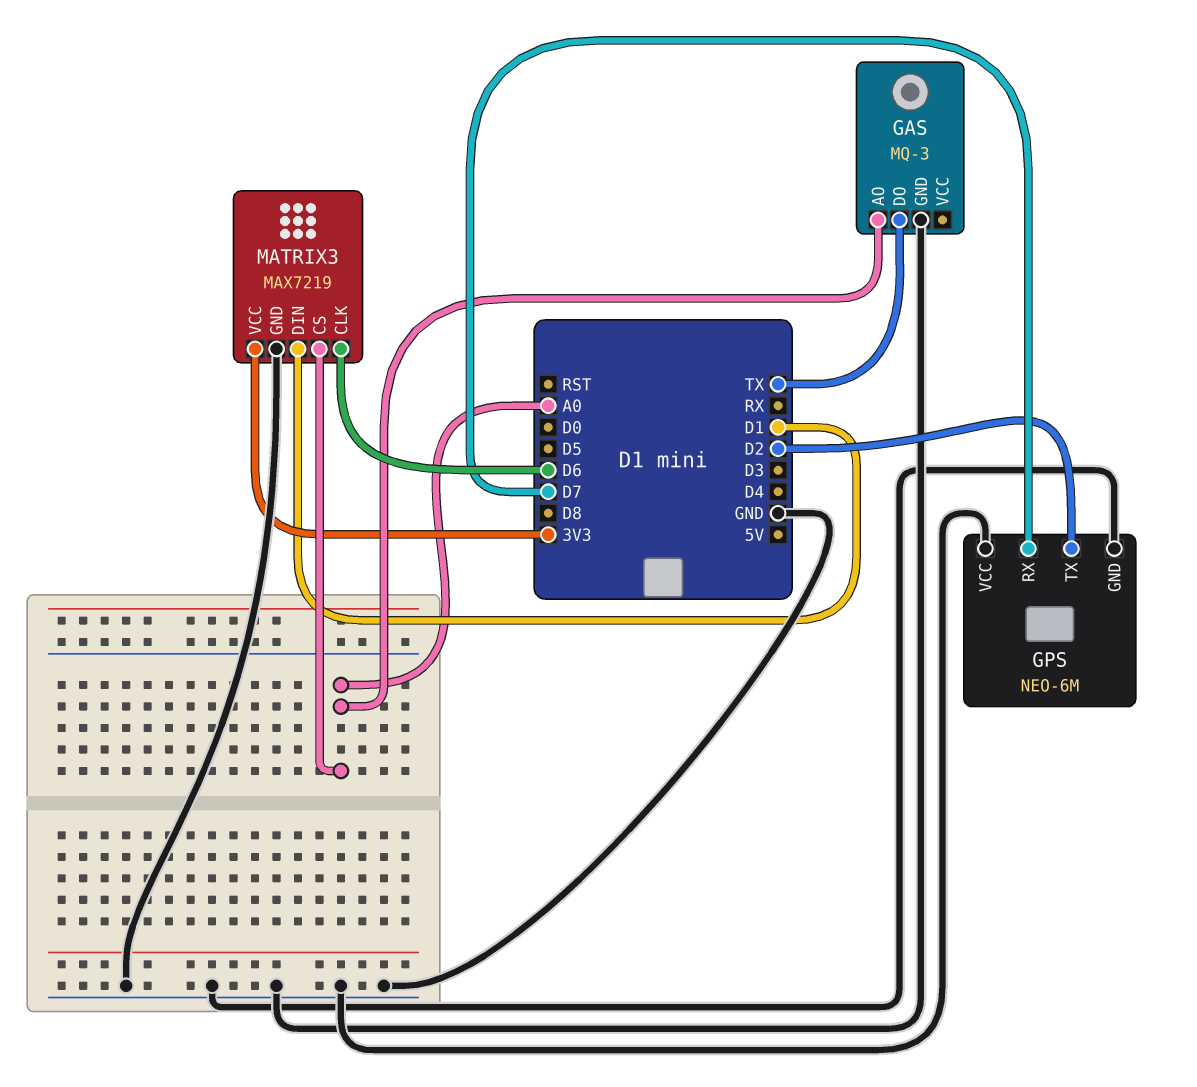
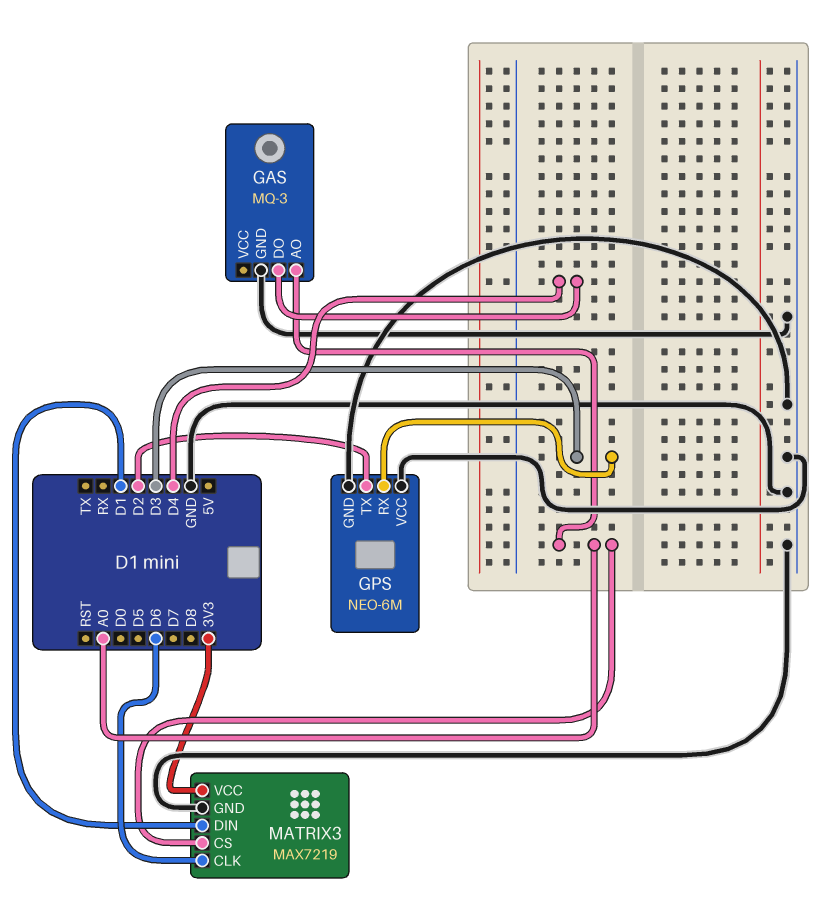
GAS pin DO: TX -> D4
GPS pin RX: D7 -> D3

